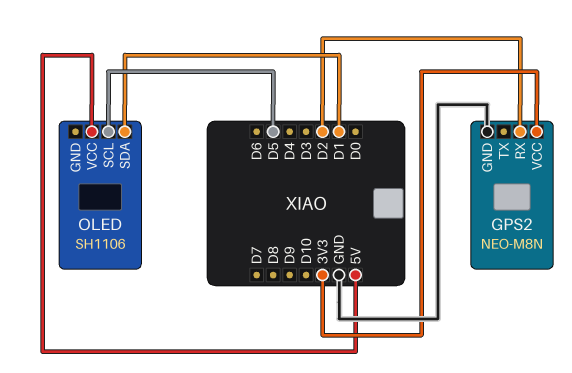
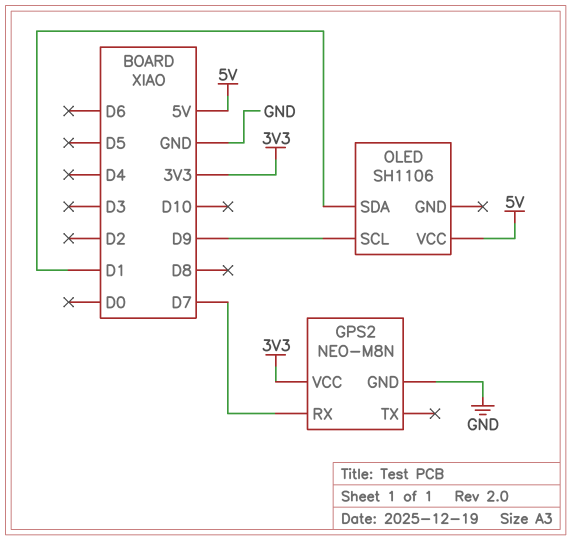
GPS2 pin RX: D2 -> D7
OLED pin SCL: D5 -> D9

